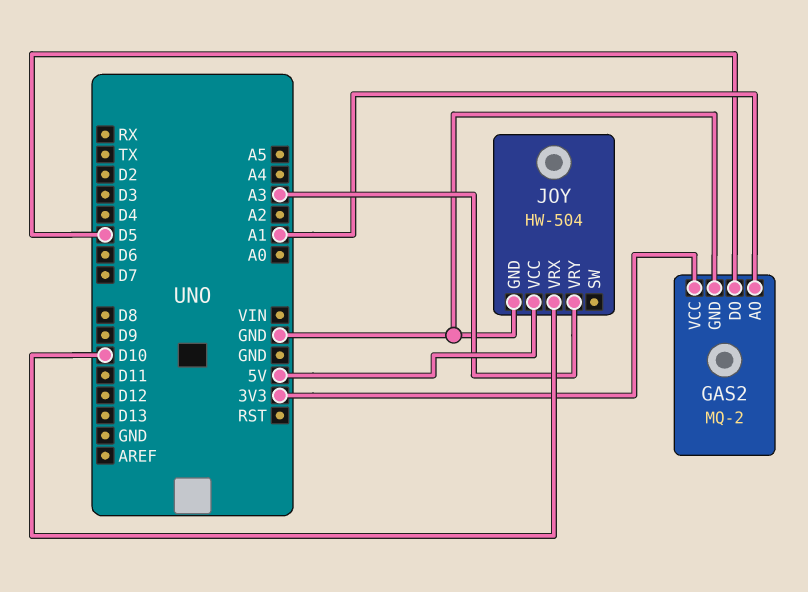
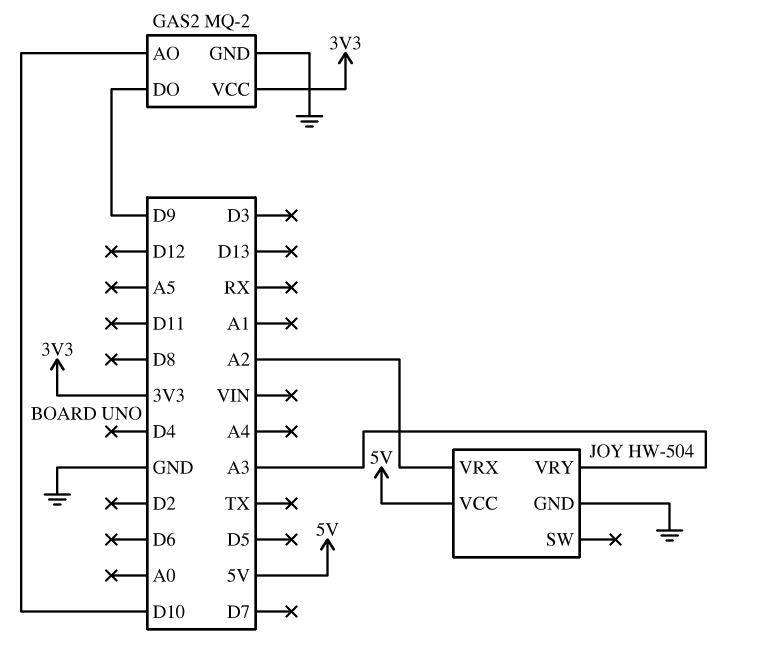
GAS2 pin AO: A1 -> D10
GAS2 pin DO: D5 -> D9
JOY pin VRX: D10 -> A2

